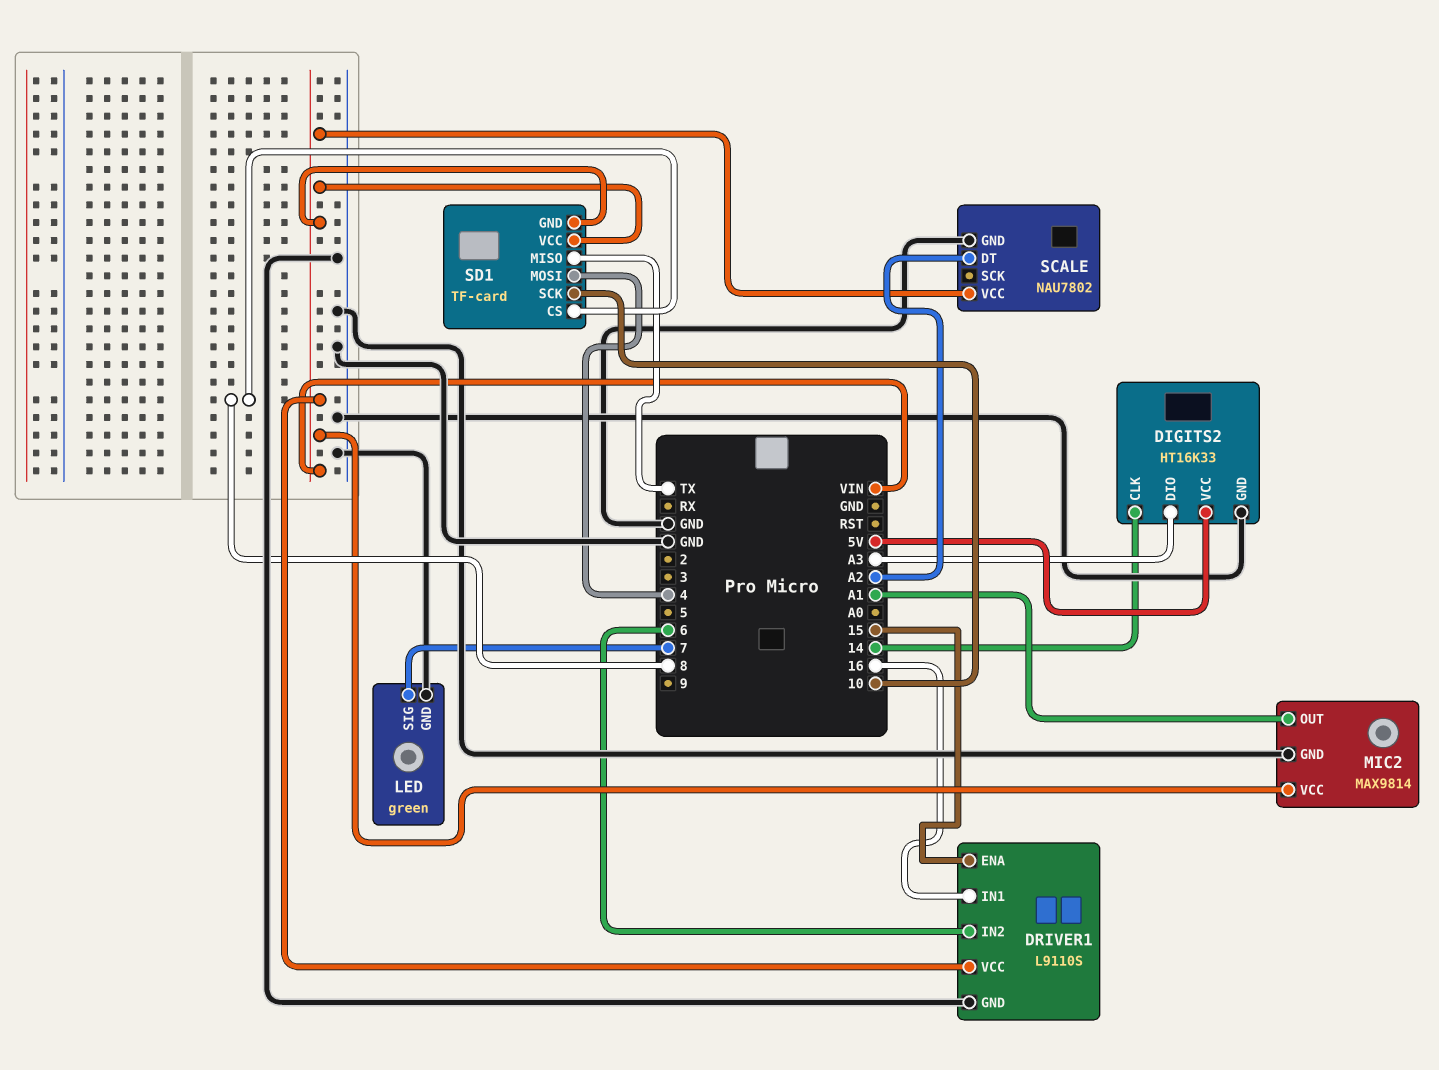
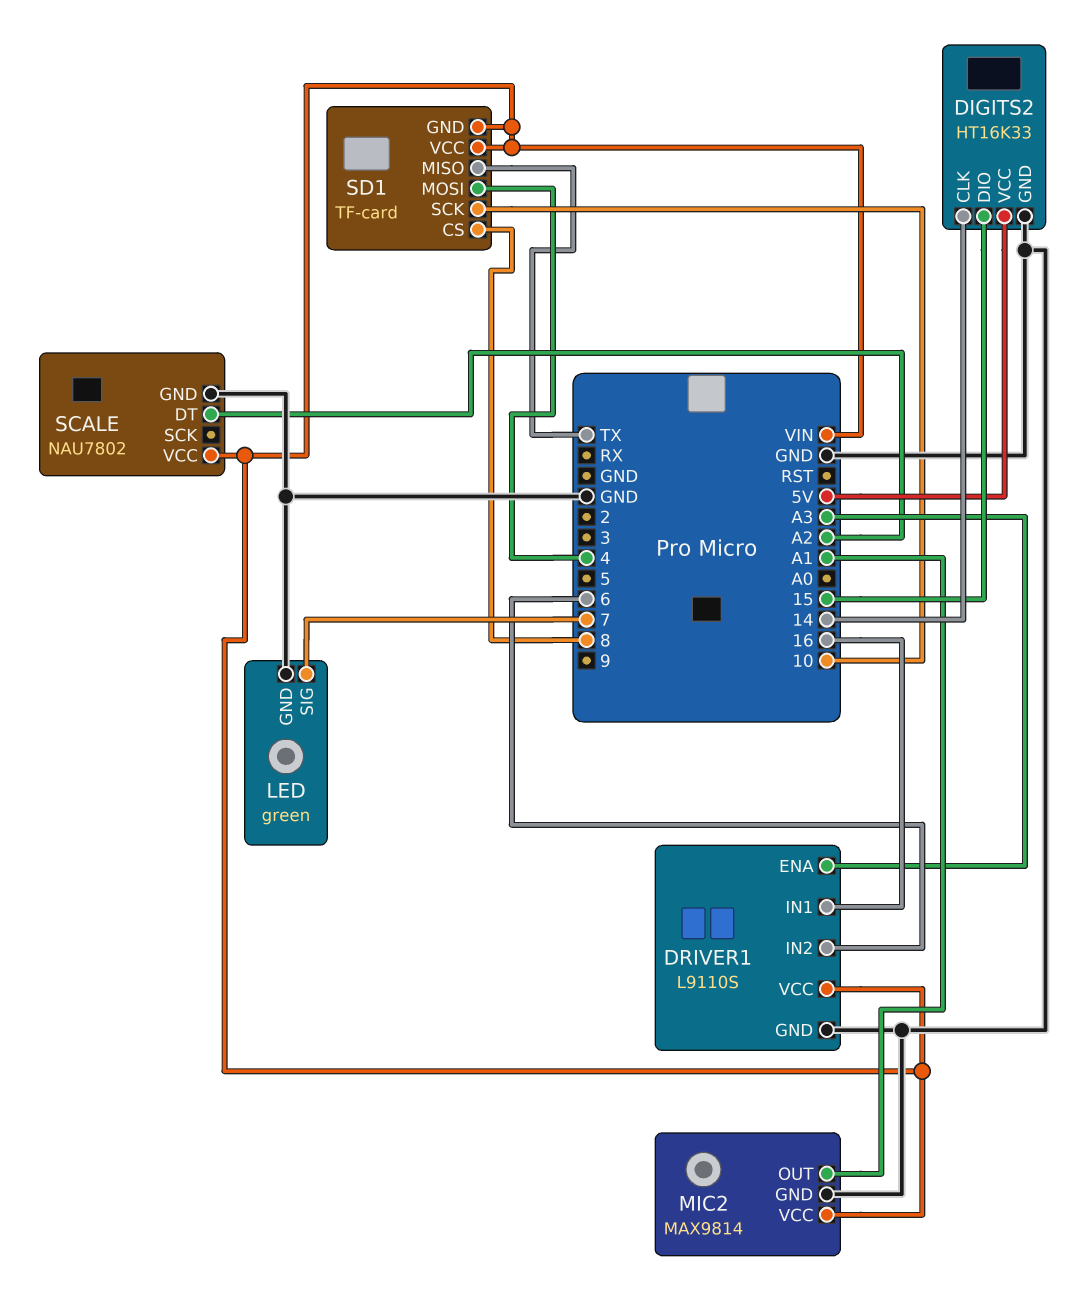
DIGITS2 pin DIO: A3 -> 15
DRIVER1 pin ENA: 15 -> A3

